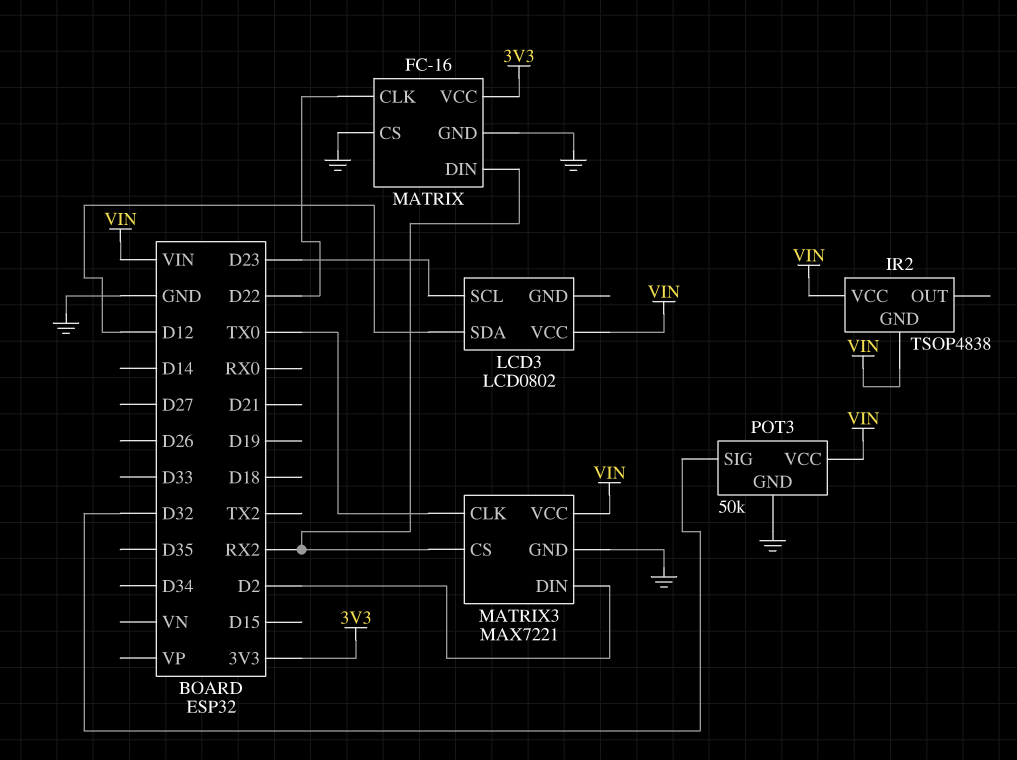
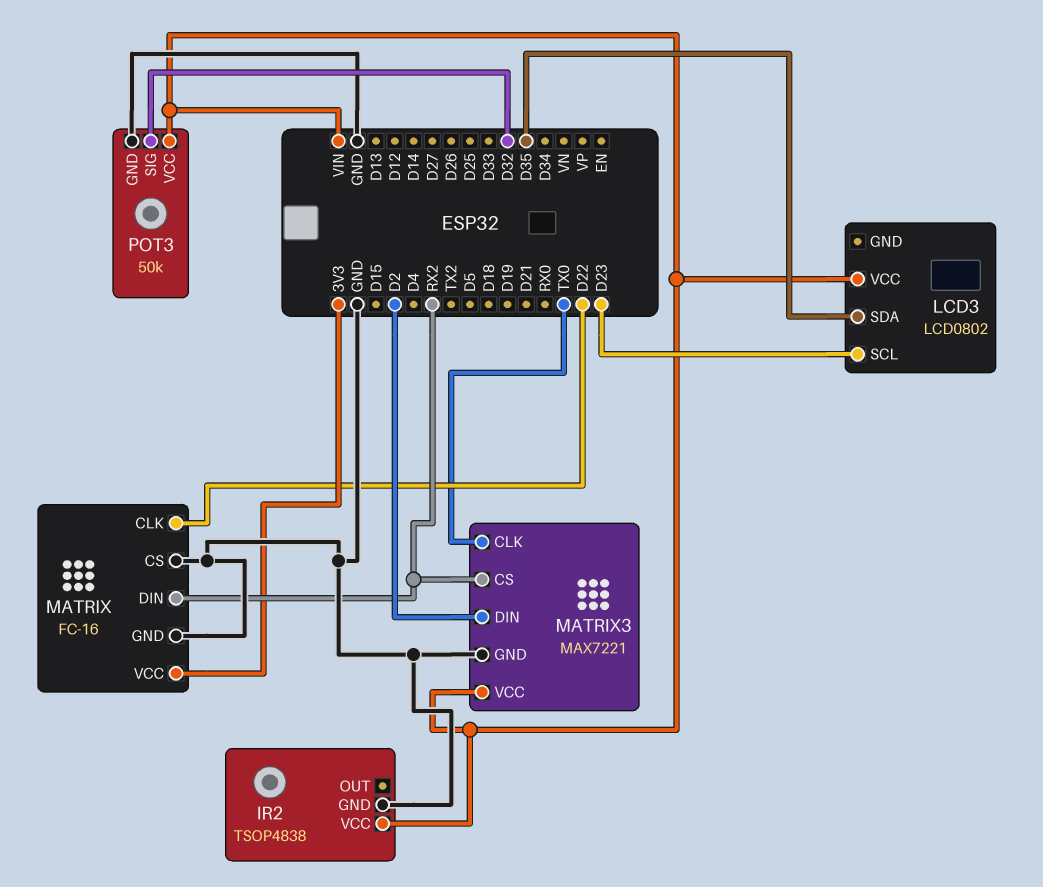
IR2 pin GND: VIN -> GND
LCD3 pin SDA: D12 -> D35

